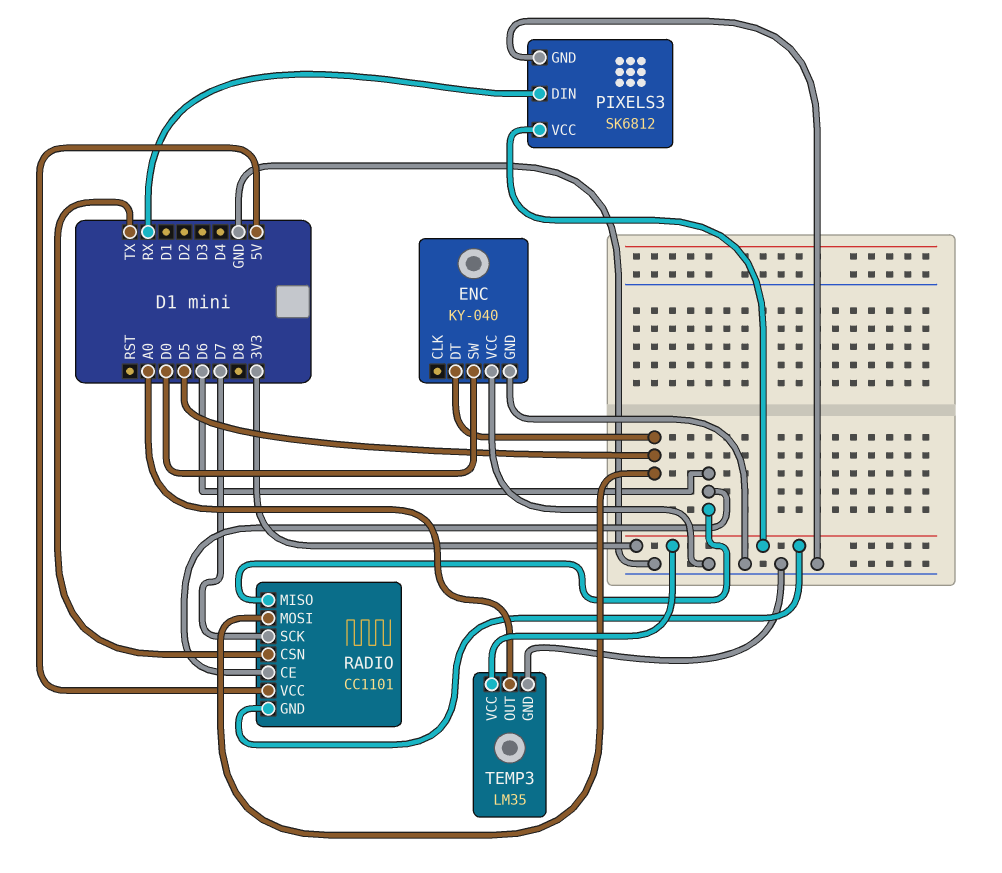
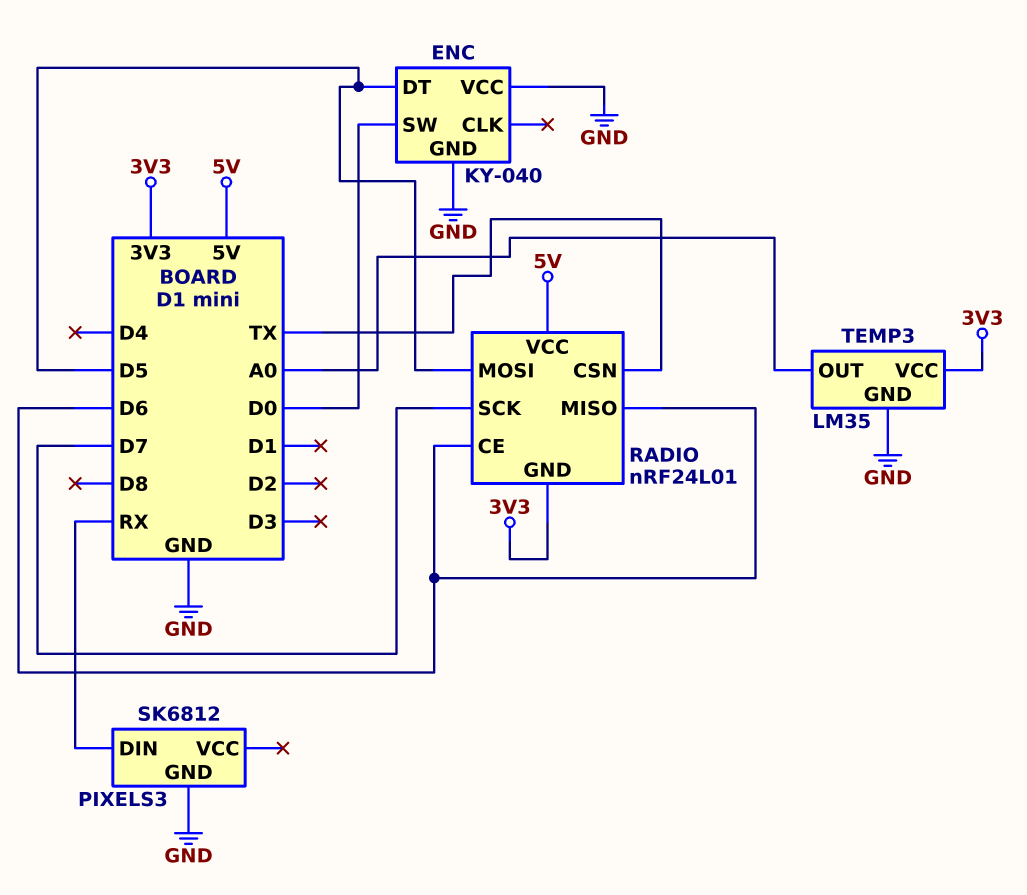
PIXELS3 pin VCC: 3V3 -> none
RADIO: CC1101 -> nRF24L01

